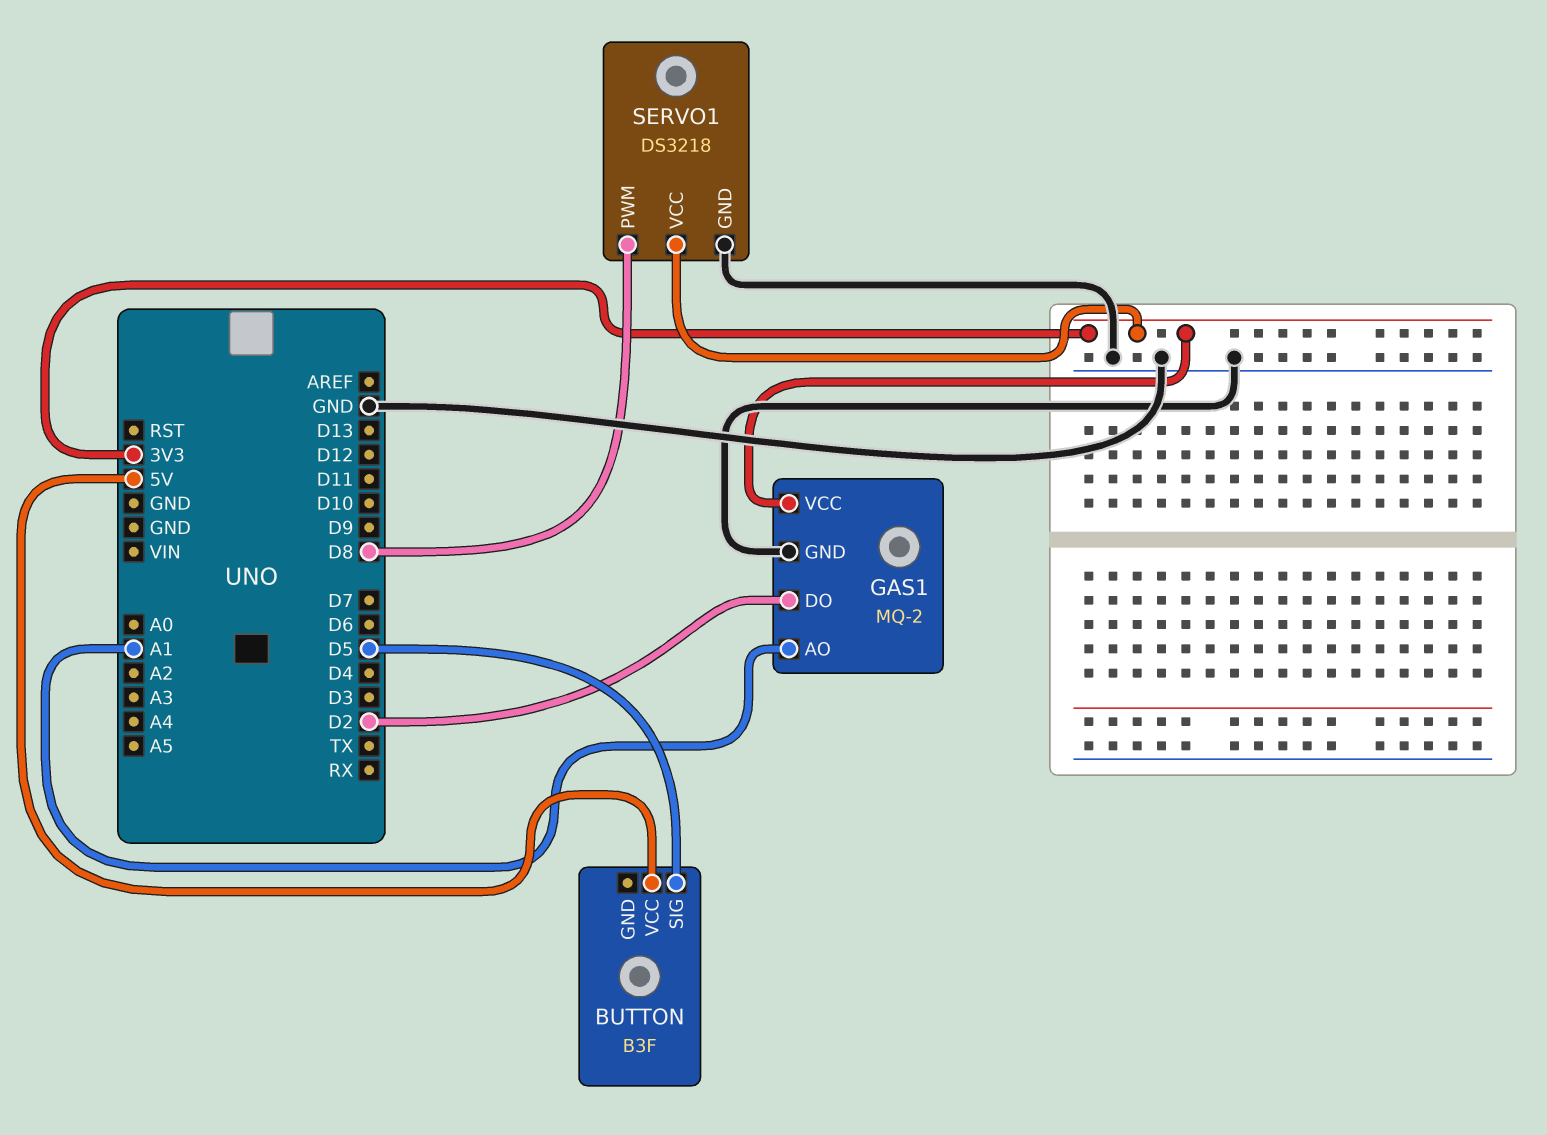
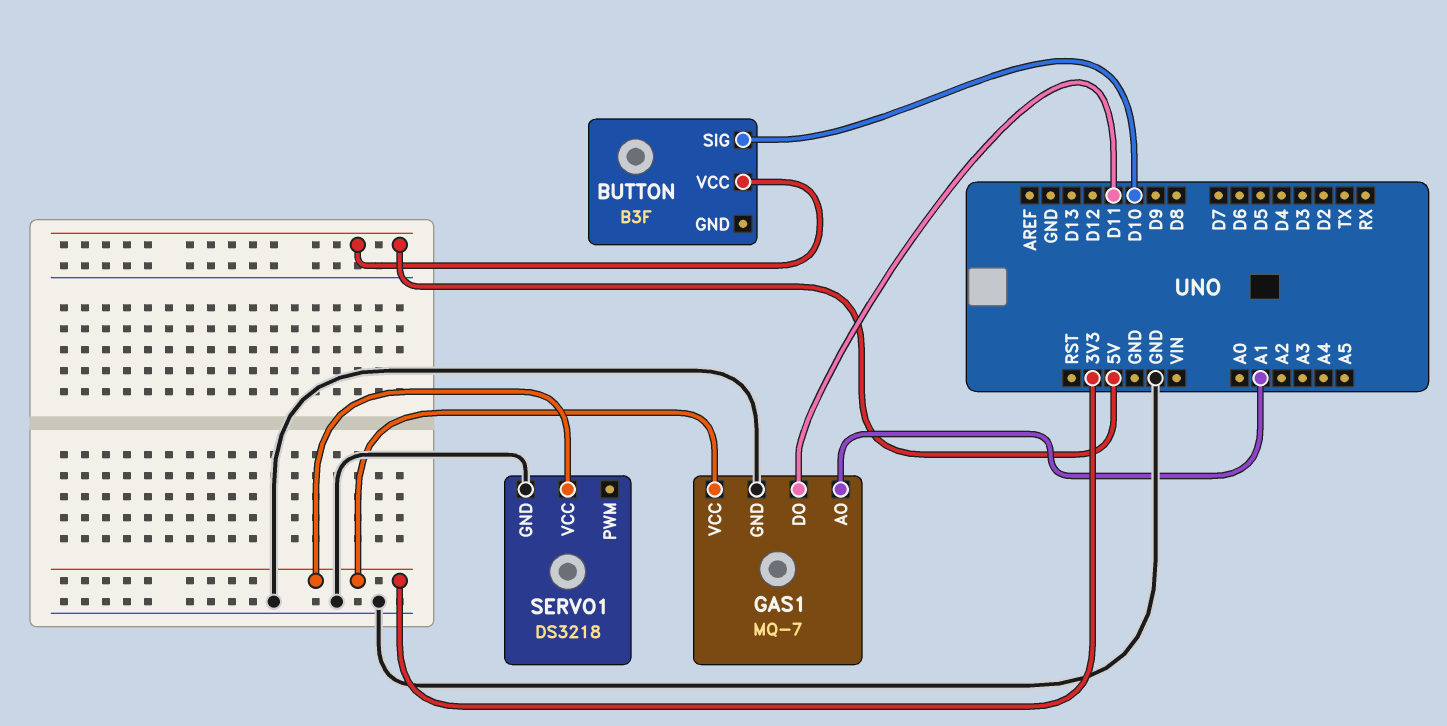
BUTTON pin SIG: D5 -> D10
GAS1: MQ-2 -> MQ-7
GAS1 pin DO: D2 -> D11
SERVO1 pin PWM: D8 -> none

